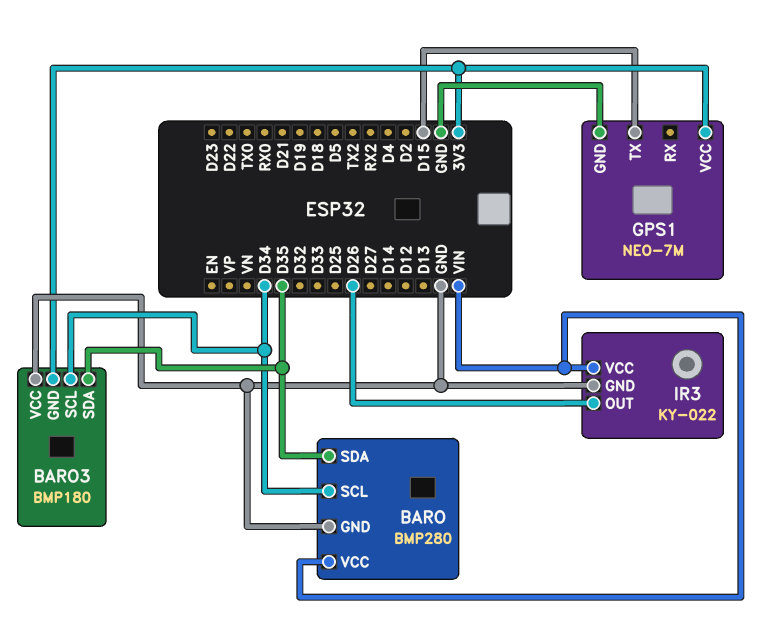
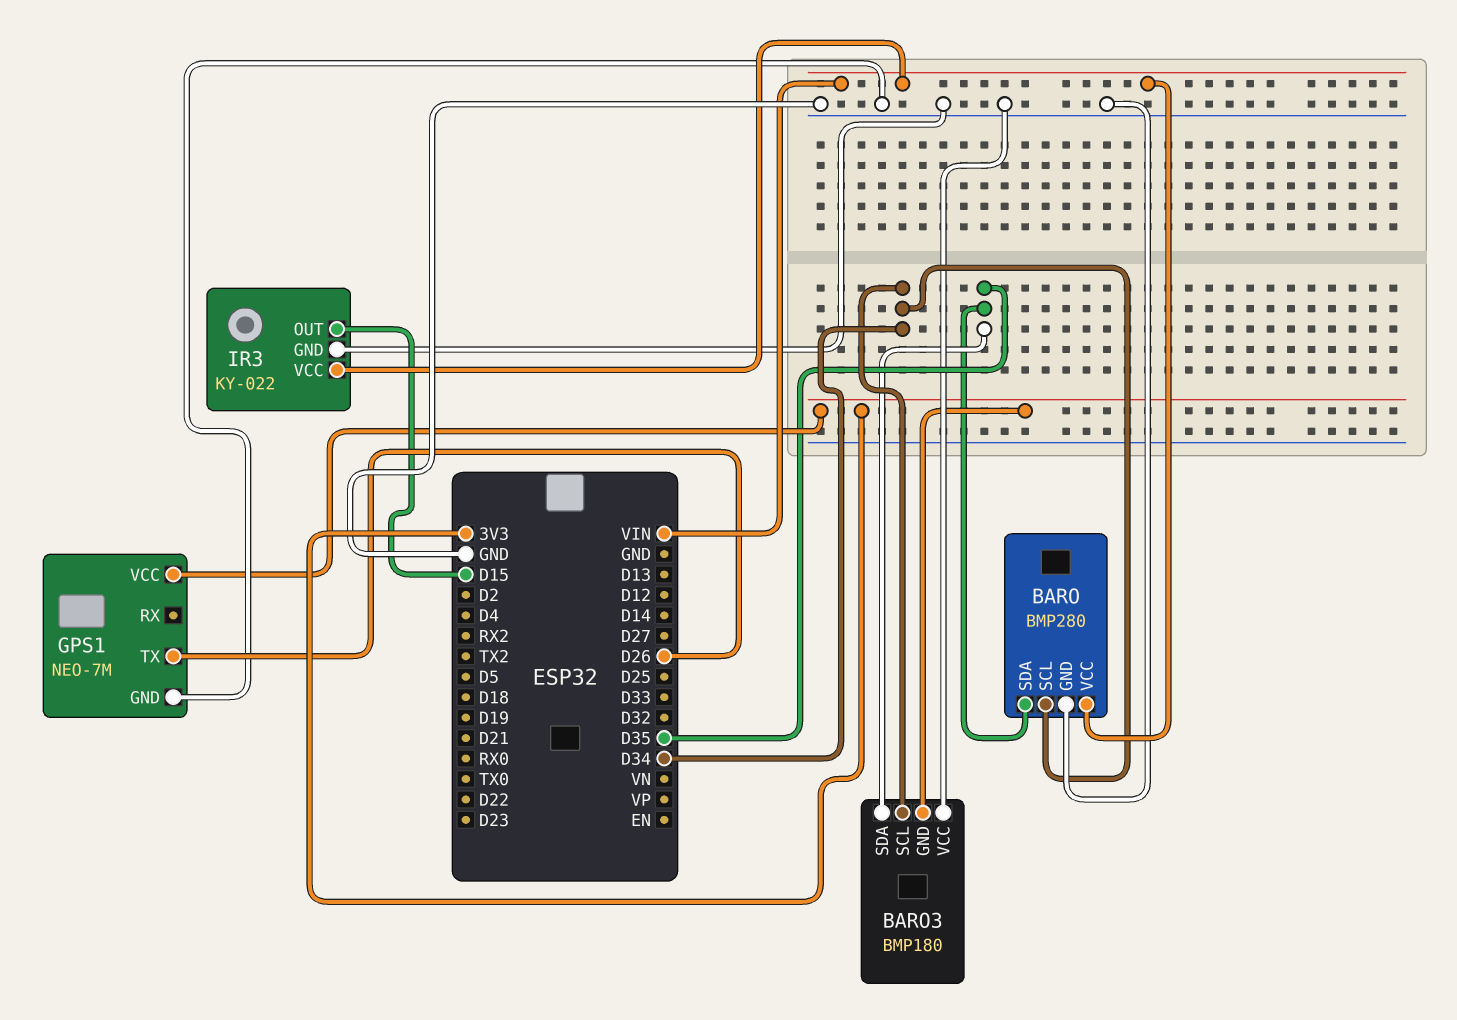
GPS1 pin TX: D15 -> D26
IR3 pin OUT: D26 -> D15

